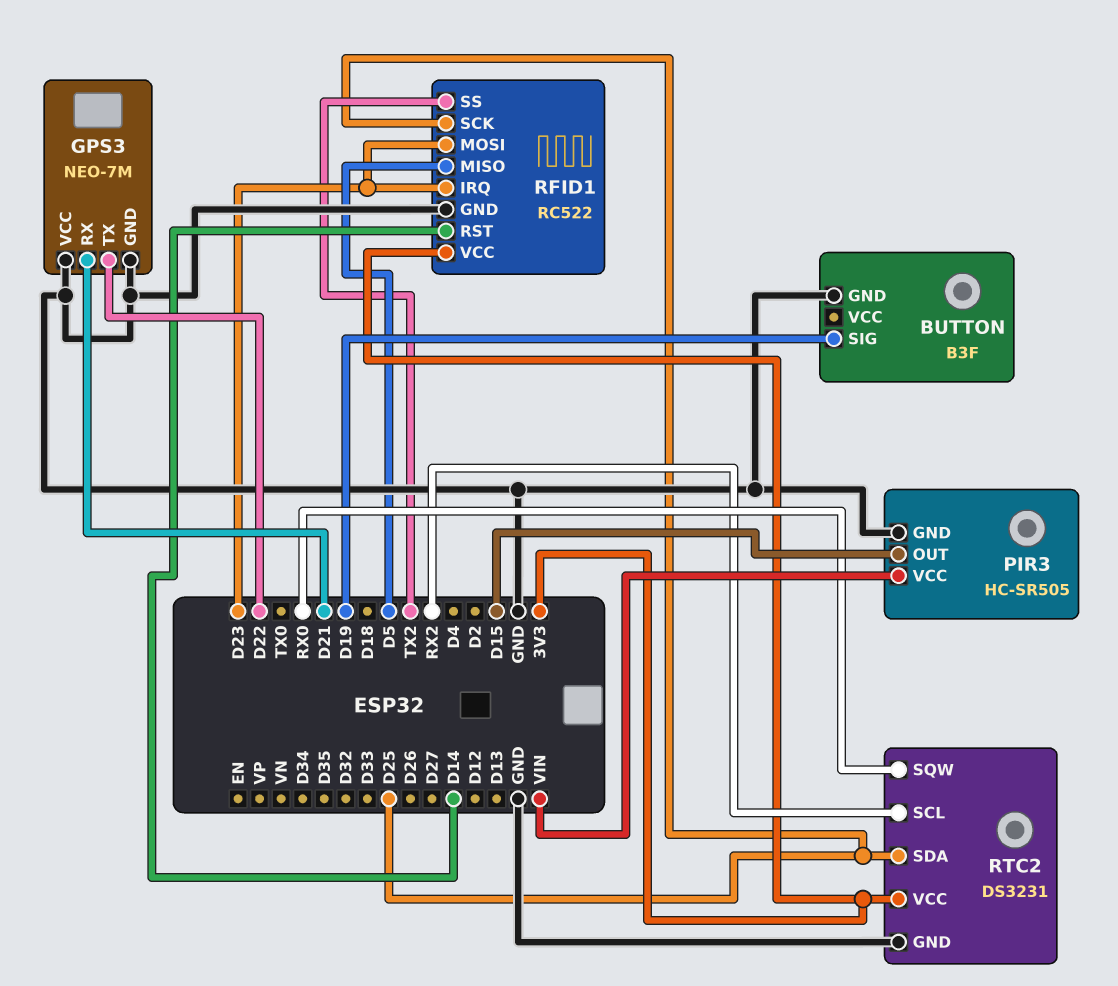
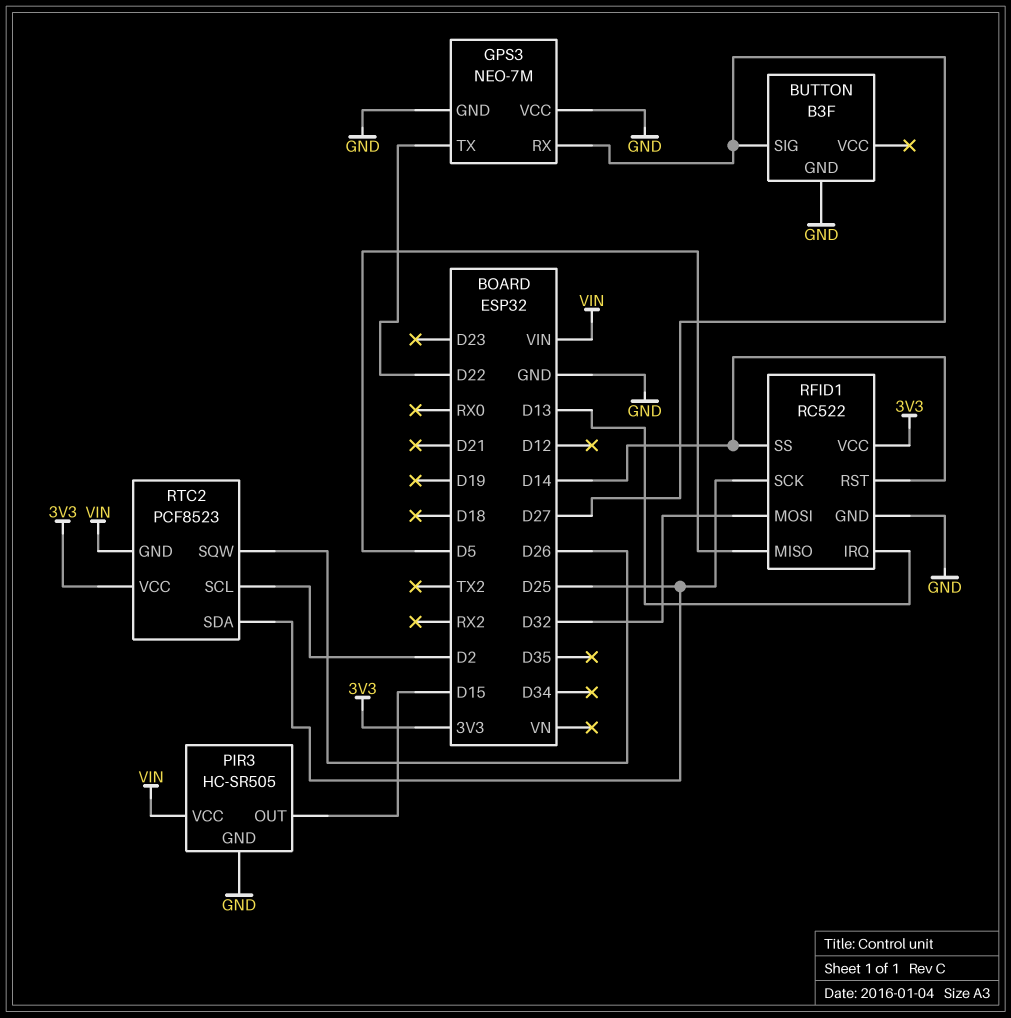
BUTTON pin SIG: D19 -> D27
GPS3 pin RX: D21 -> D27
RFID1 pin IRQ: D23 -> D13
RFID1 pin MOSI: D23 -> D32
RFID1 pin SS: TX2 -> D14
RTC2: DS3231 -> PCF8523
RTC2 pin GND: GND -> VIN
RTC2 pin SCL: RX2 -> D2
RTC2 pin SQW: RX0 -> D26

